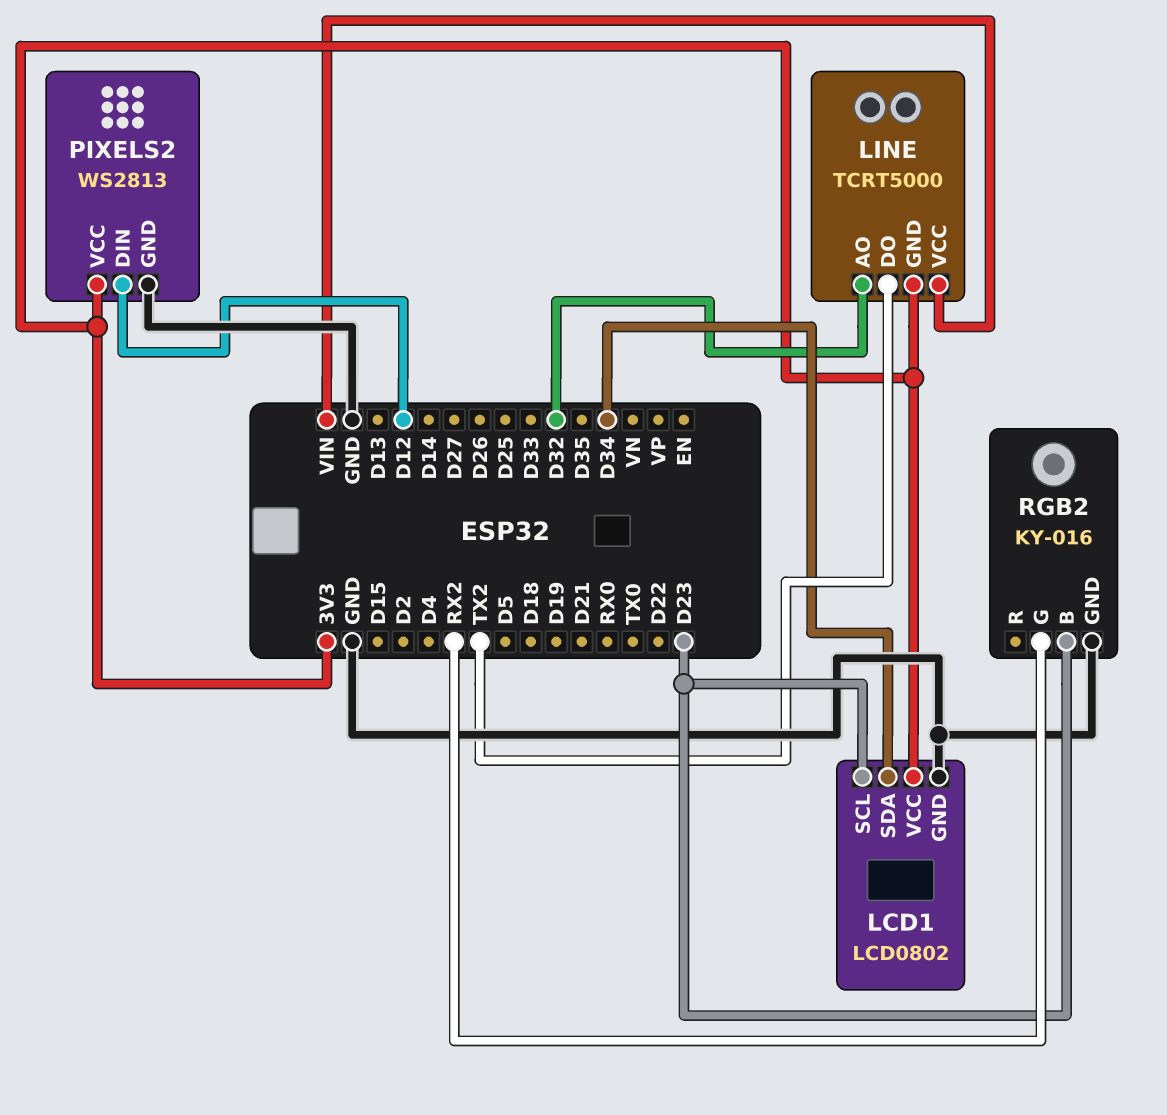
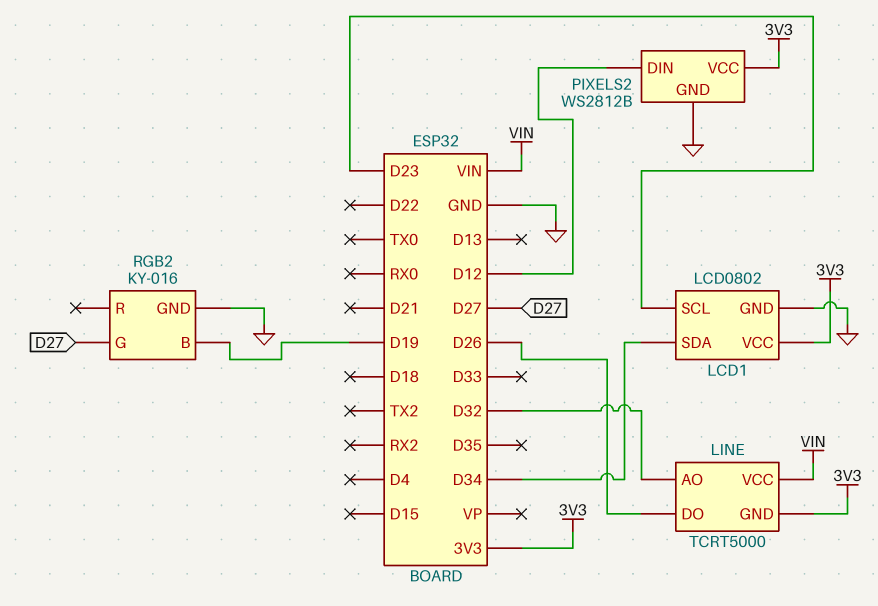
LINE pin DO: TX2 -> D26
PIXELS2: WS2813 -> WS2812B
RGB2 pin B: D23 -> D19
RGB2 pin G: RX2 -> D27

